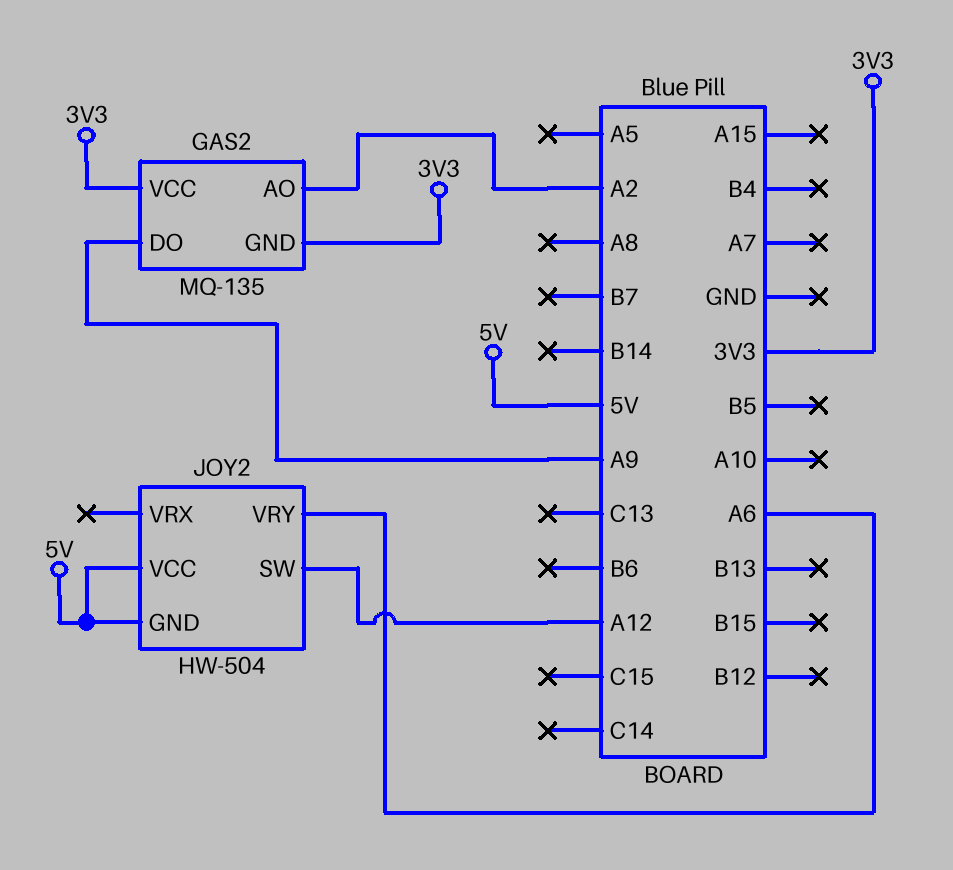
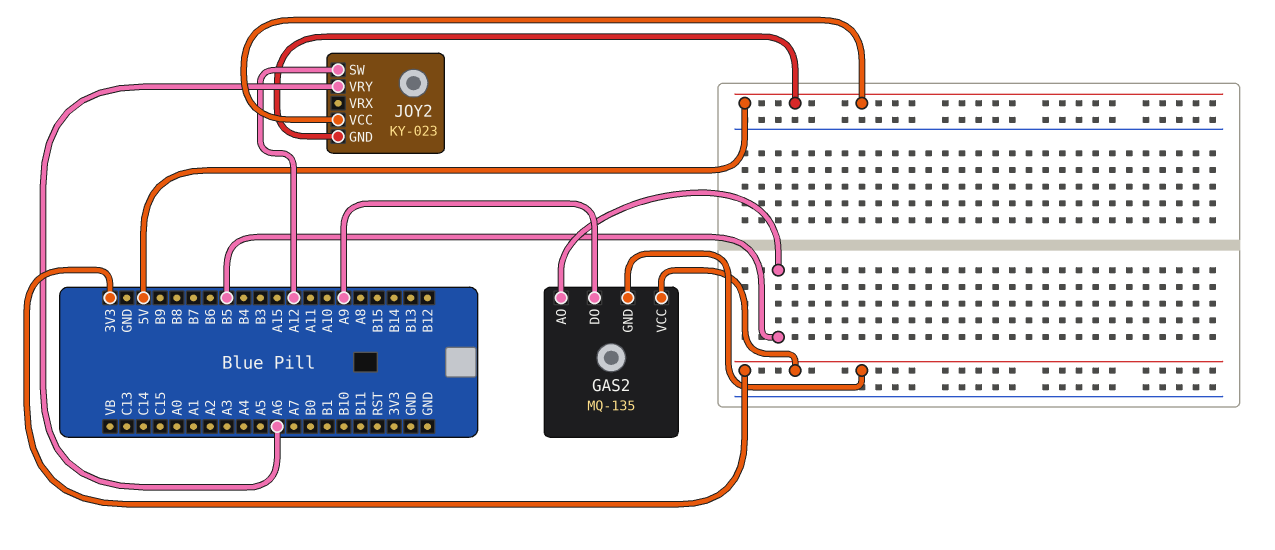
GAS2 pin AO: A2 -> B5
JOY2: HW-504 -> KY-023

